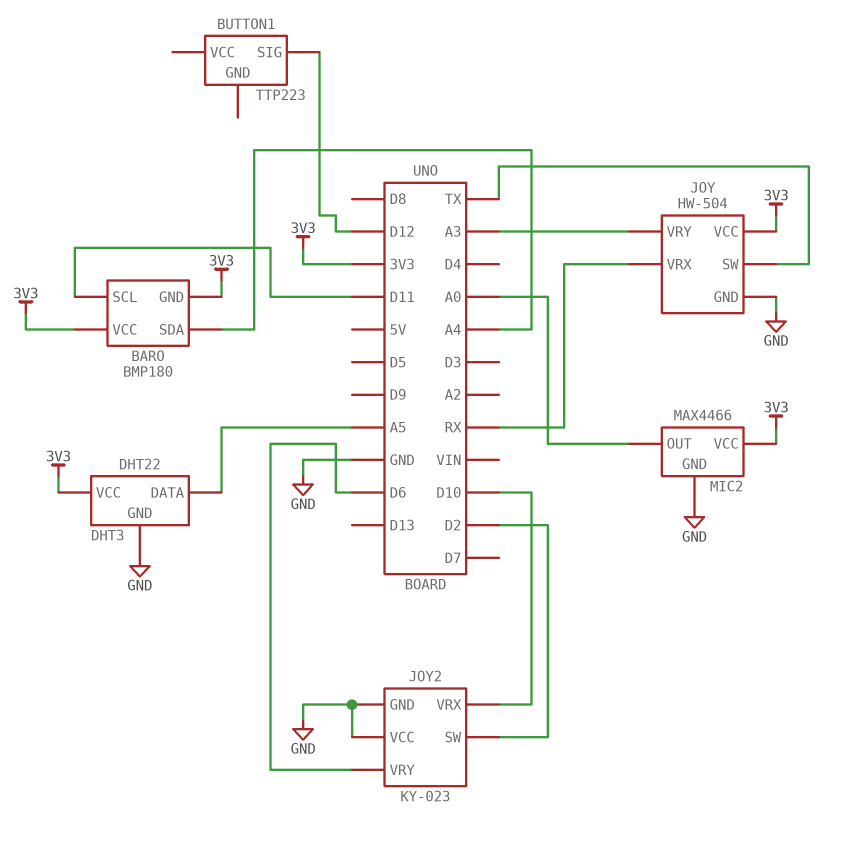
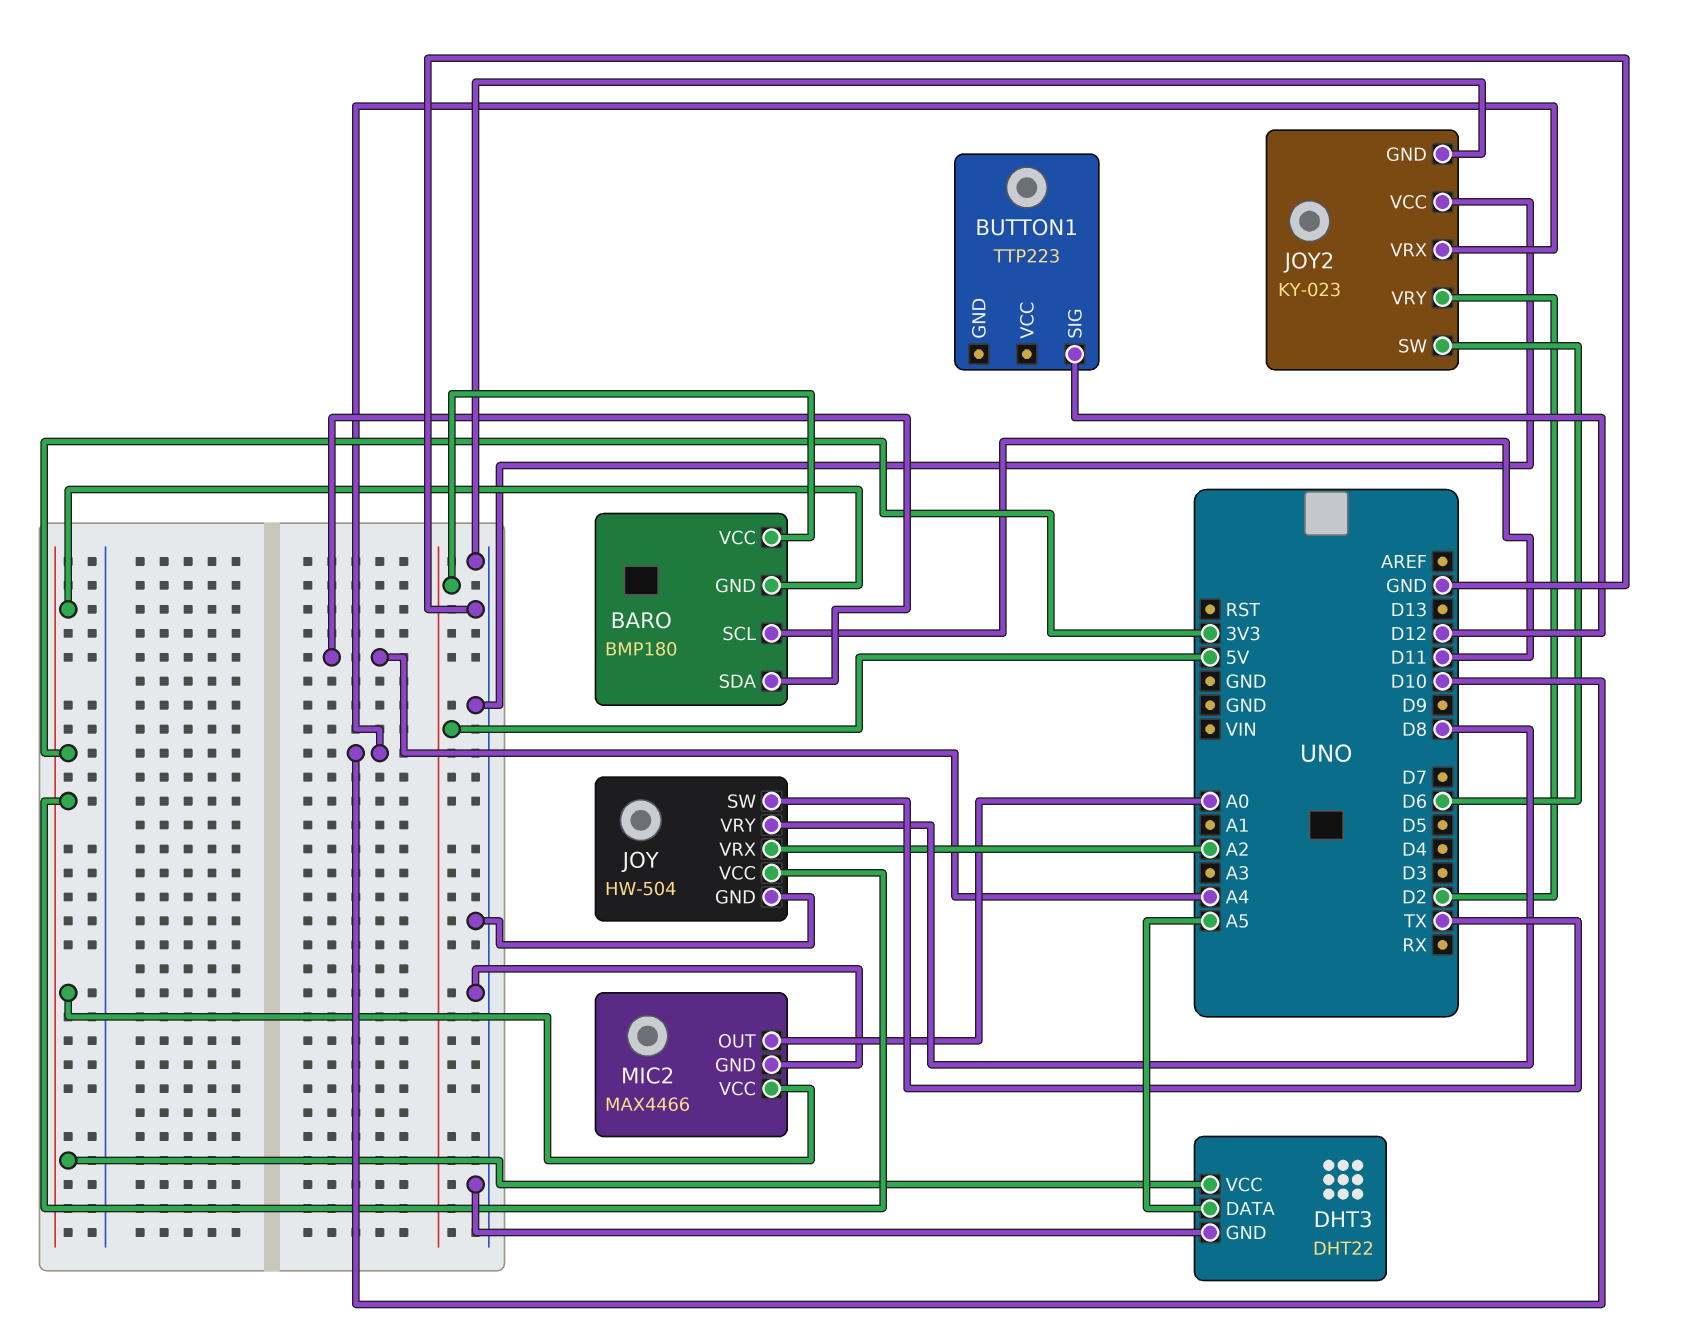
BARO pin VCC: 3V3 -> 5V
JOY pin VRX: RX -> A2
JOY pin VRY: A3 -> D8
JOY2 pin SW: D2 -> D6
JOY2 pin VRY: D6 -> D2

